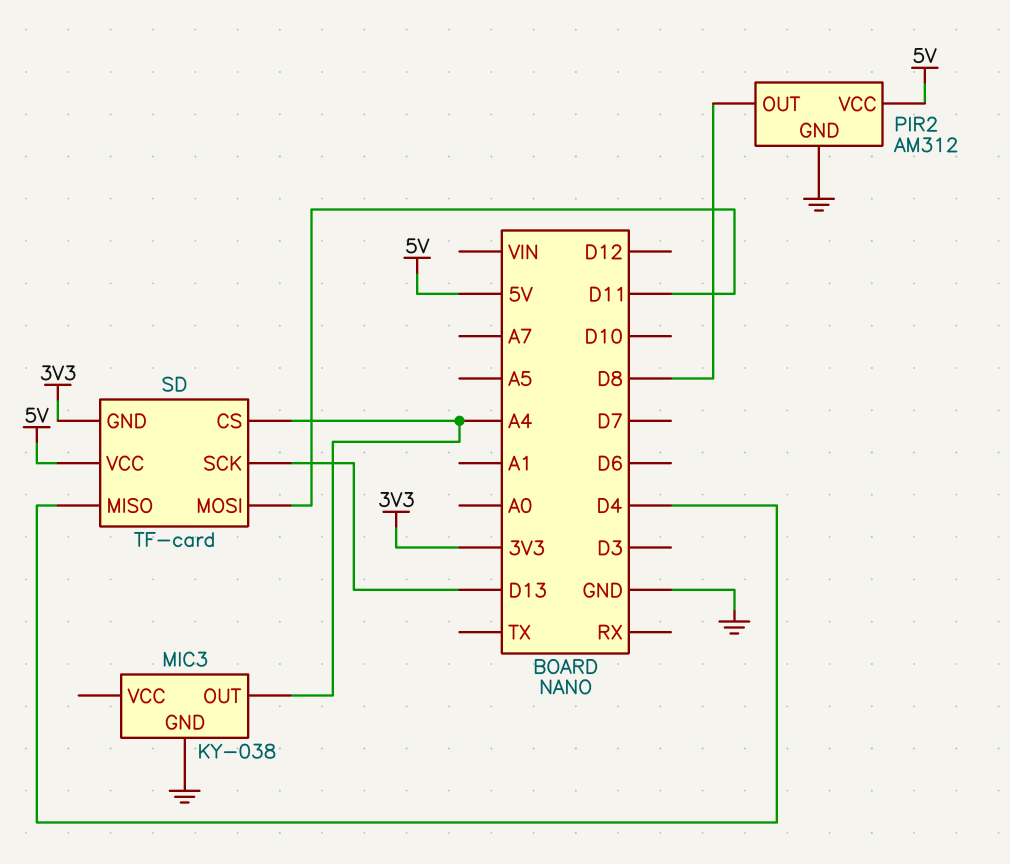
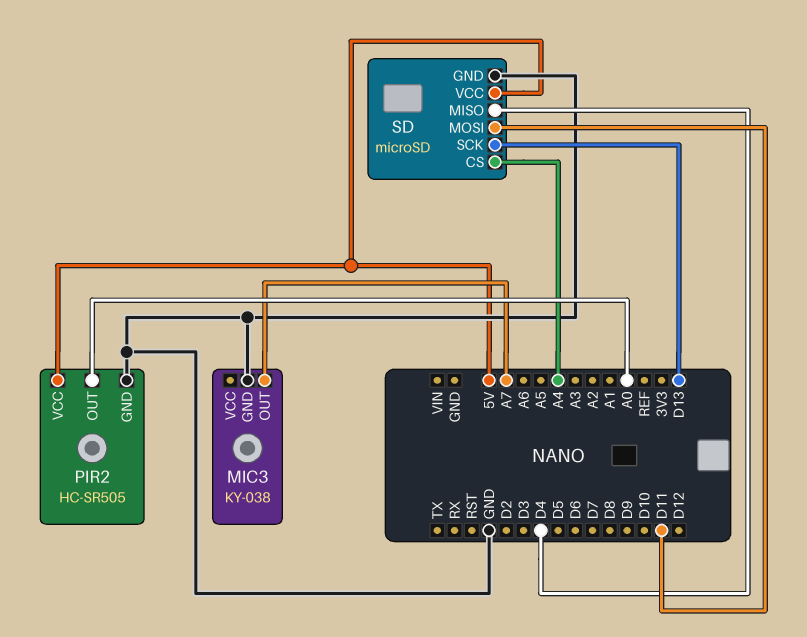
MIC3 pin OUT: A4 -> A7
PIR2: AM312 -> HC-SR505
PIR2 pin OUT: D8 -> A0
SD: TF-card -> microSD
SD pin GND: 3V3 -> GND

